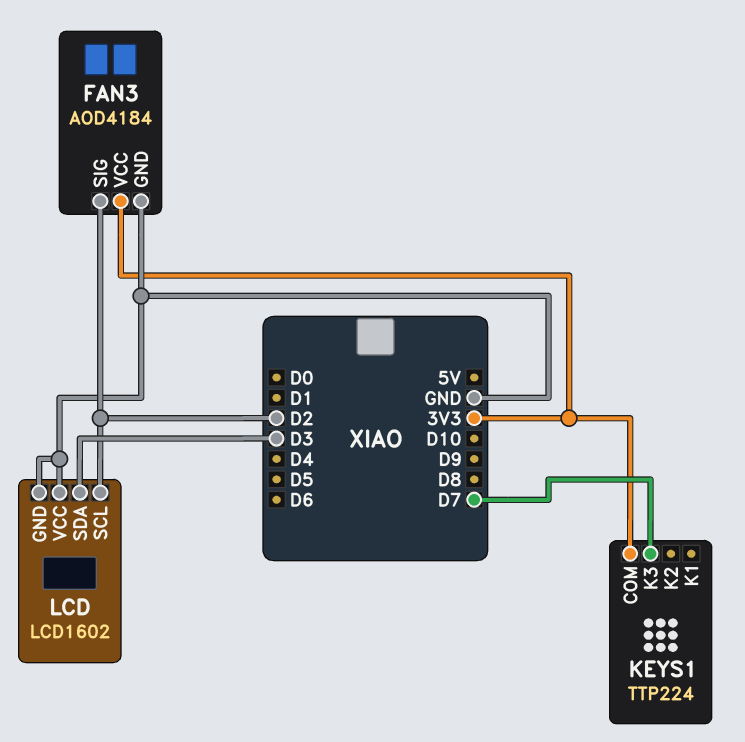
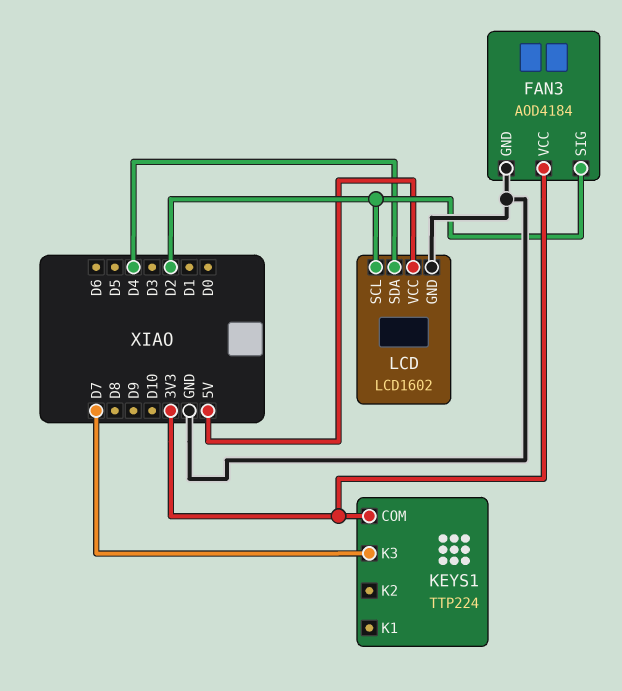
LCD pin SDA: D3 -> D4
LCD pin VCC: GND -> 5V

